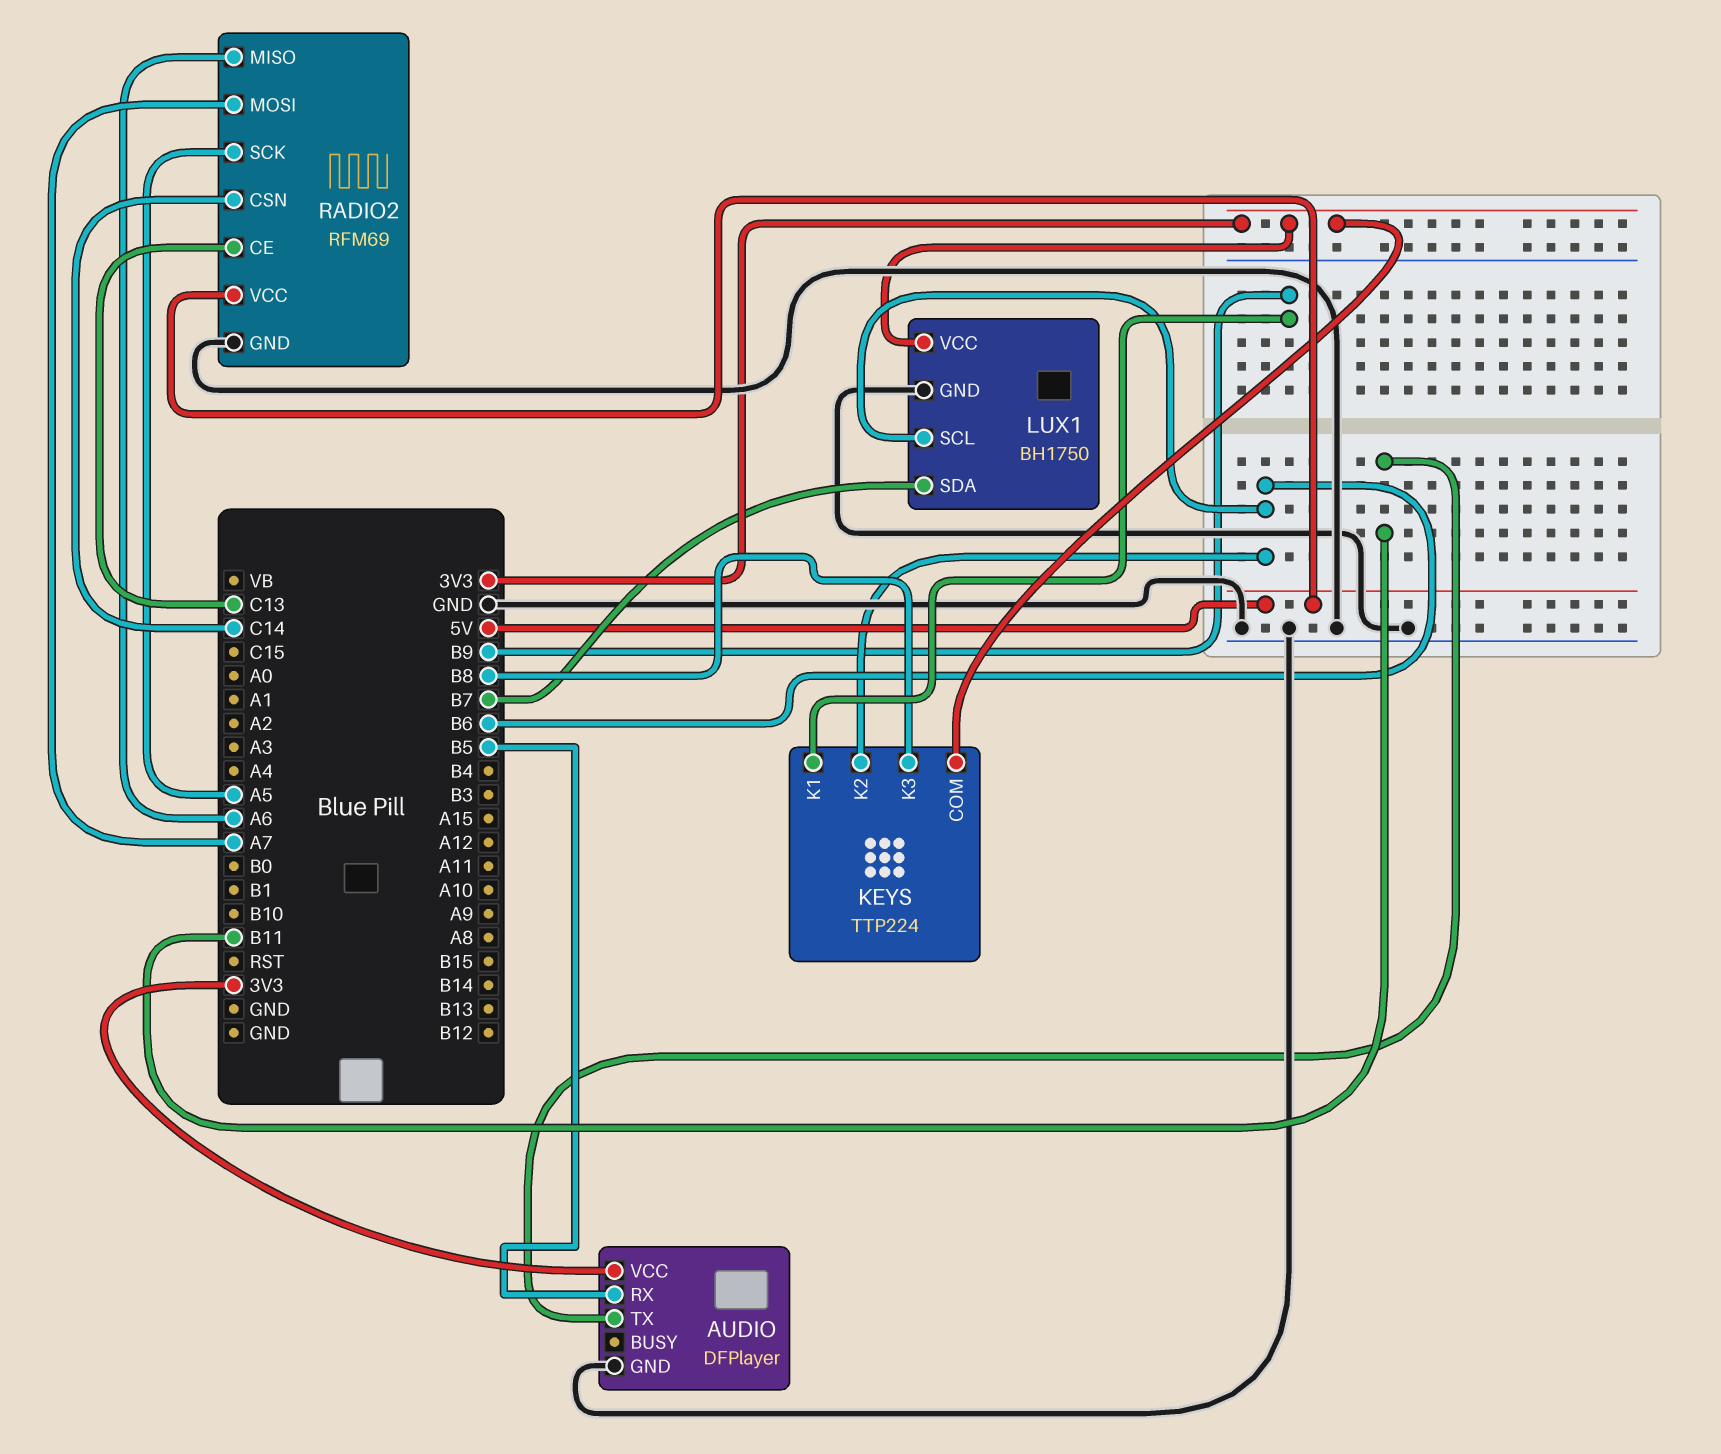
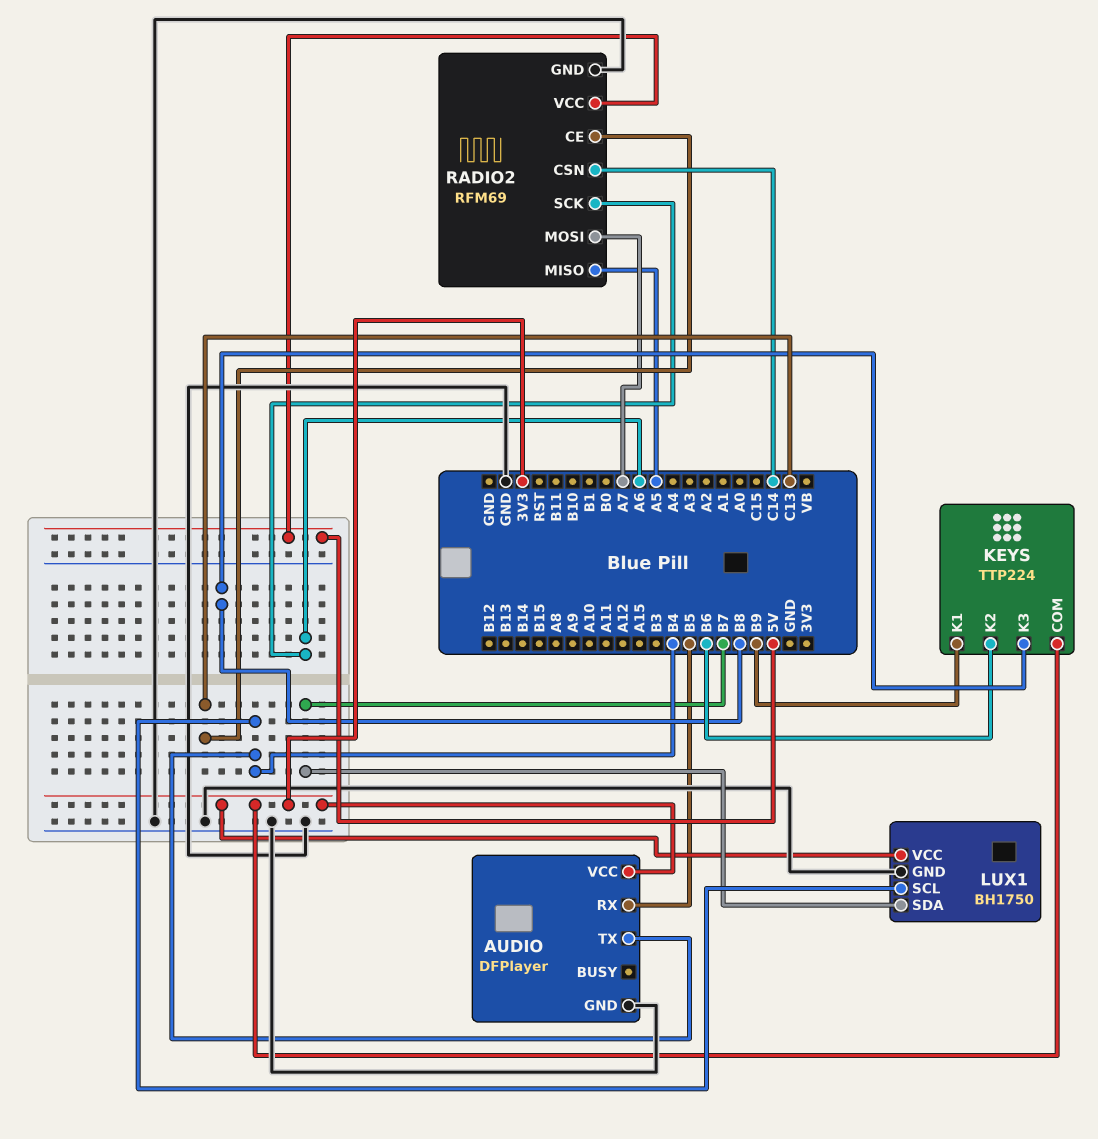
AUDIO pin TX: B11 -> B4
LUX1 pin SCL: B6 -> B4
RADIO2 pin MISO: A6 -> A5
RADIO2 pin SCK: A5 -> A6

